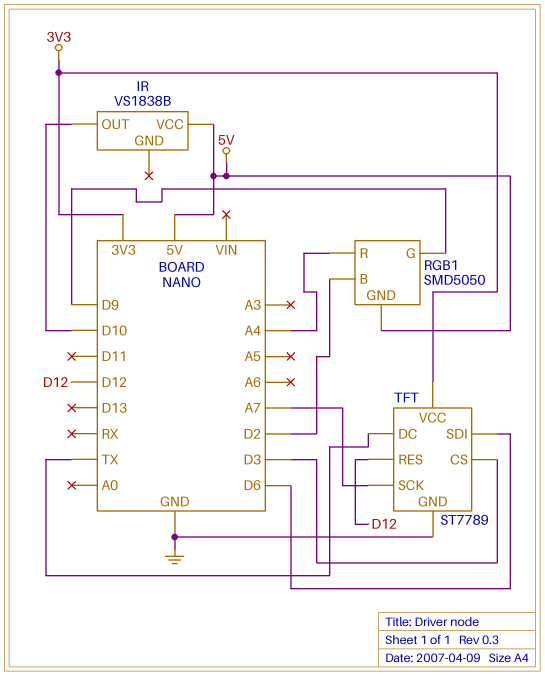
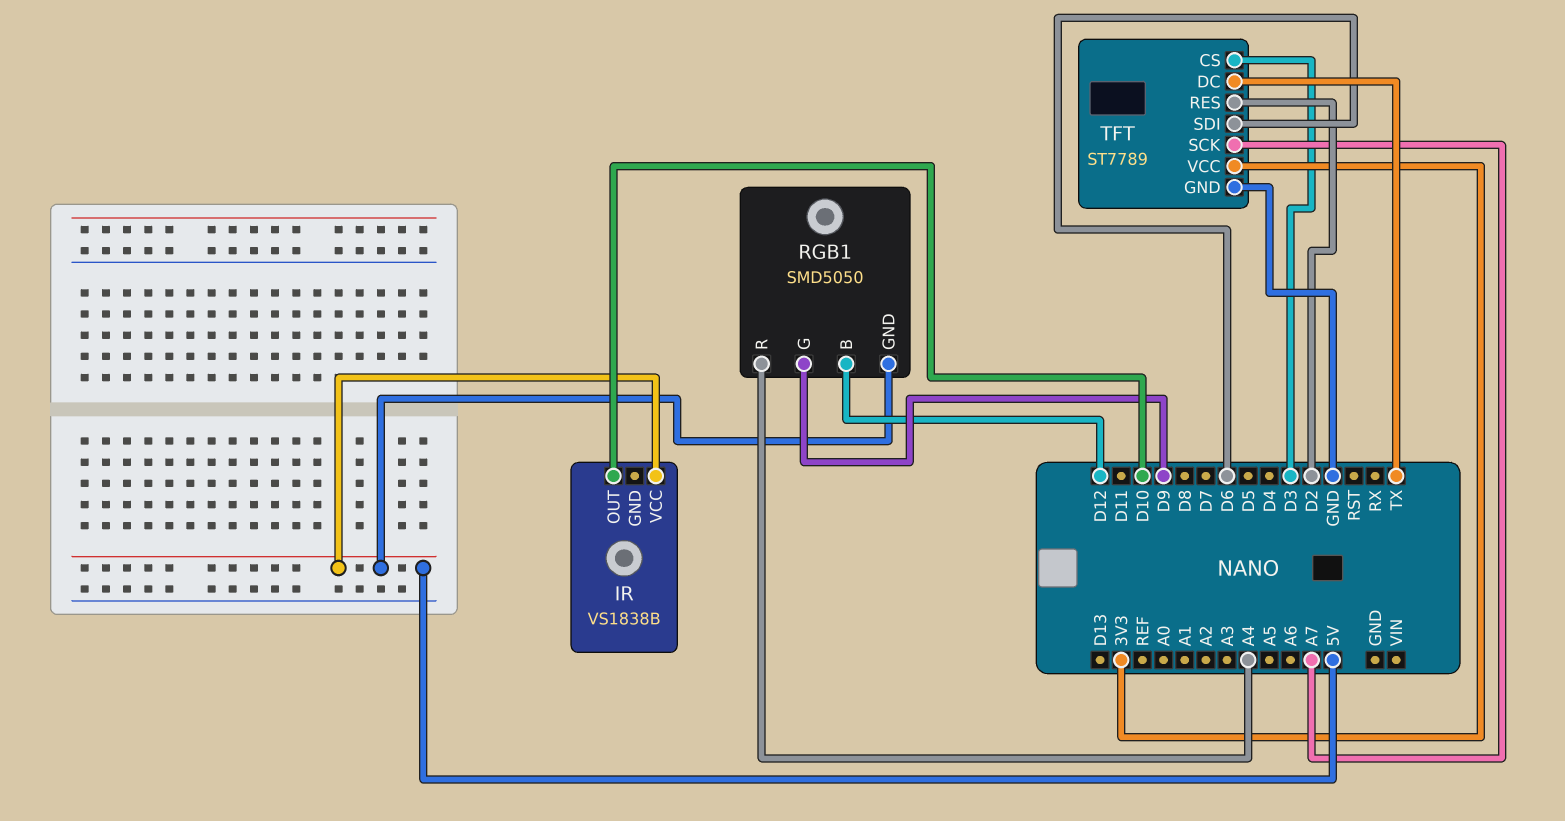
RGB1 pin B: D2 -> D12
TFT pin RES: D12 -> D2

